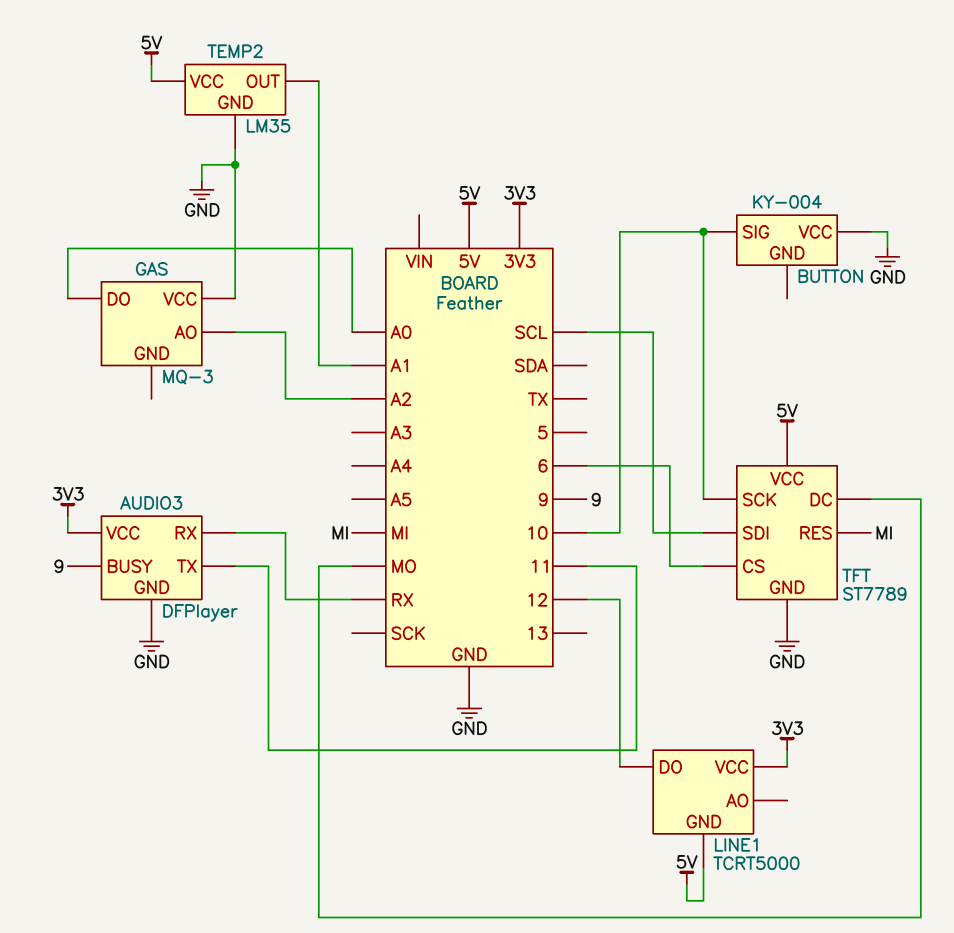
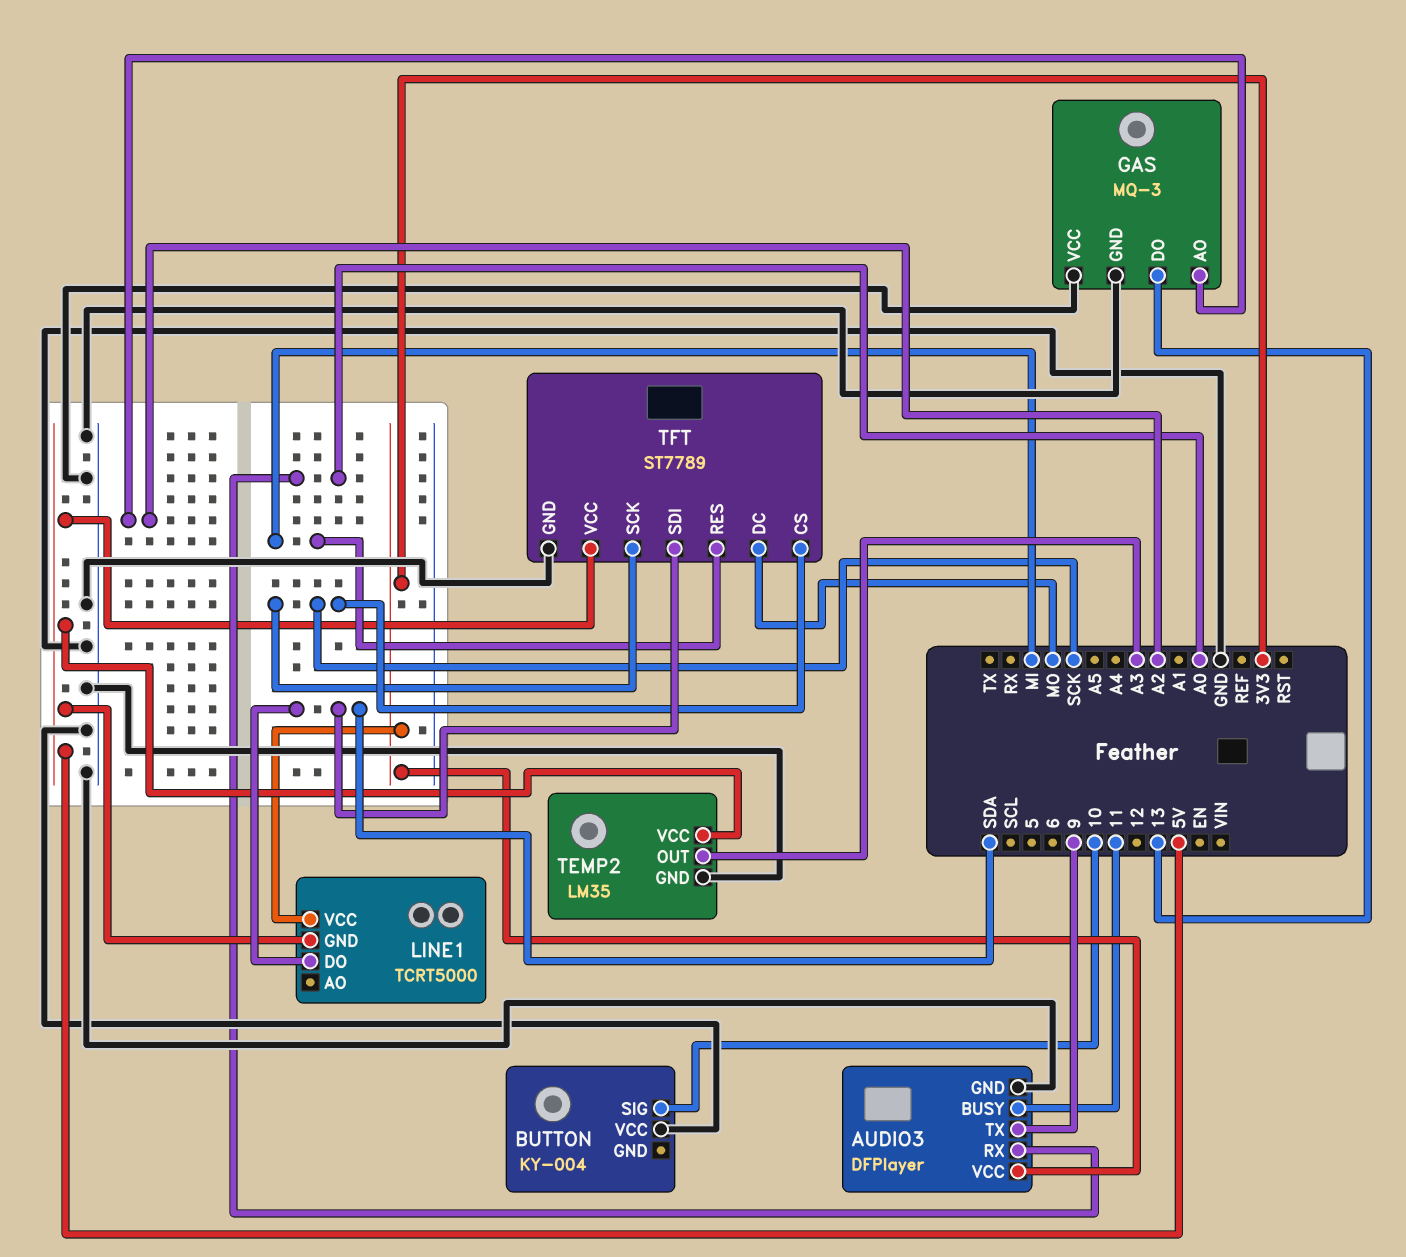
AUDIO3 pin BUSY: 9 -> 11
AUDIO3 pin RX: RX -> A0
AUDIO3 pin TX: 11 -> 9
GAS pin DO: A0 -> 13
GAS pin GND: none -> GND
LINE1 pin DO: 12 -> SDA
TEMP2 pin OUT: A1 -> A3
TFT pin CS: 6 -> SCK
TFT pin SCK: 10 -> SCK
TFT pin SDI: SCL -> SDA

